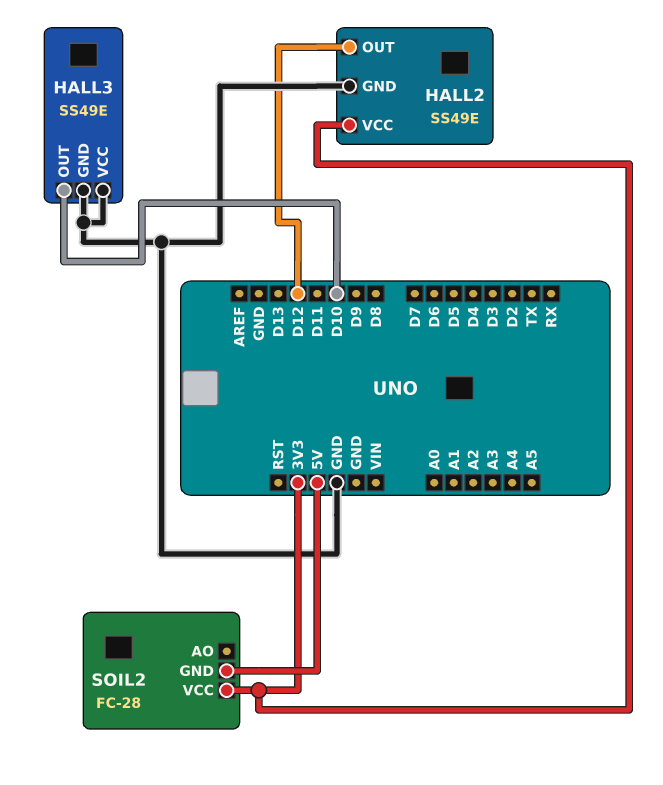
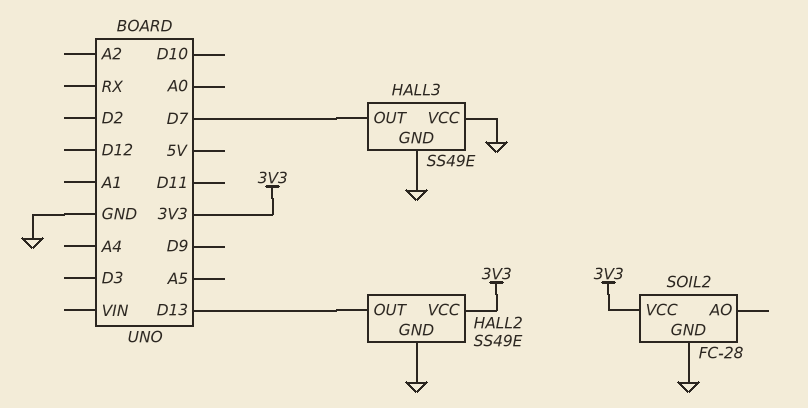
HALL2 pin OUT: D12 -> D13
HALL3 pin OUT: D10 -> D7
SOIL2 pin GND: 5V -> GND

